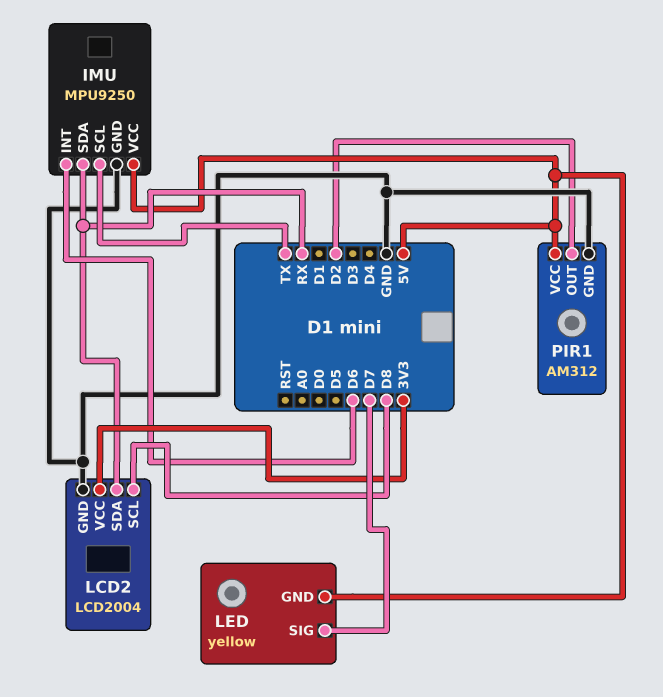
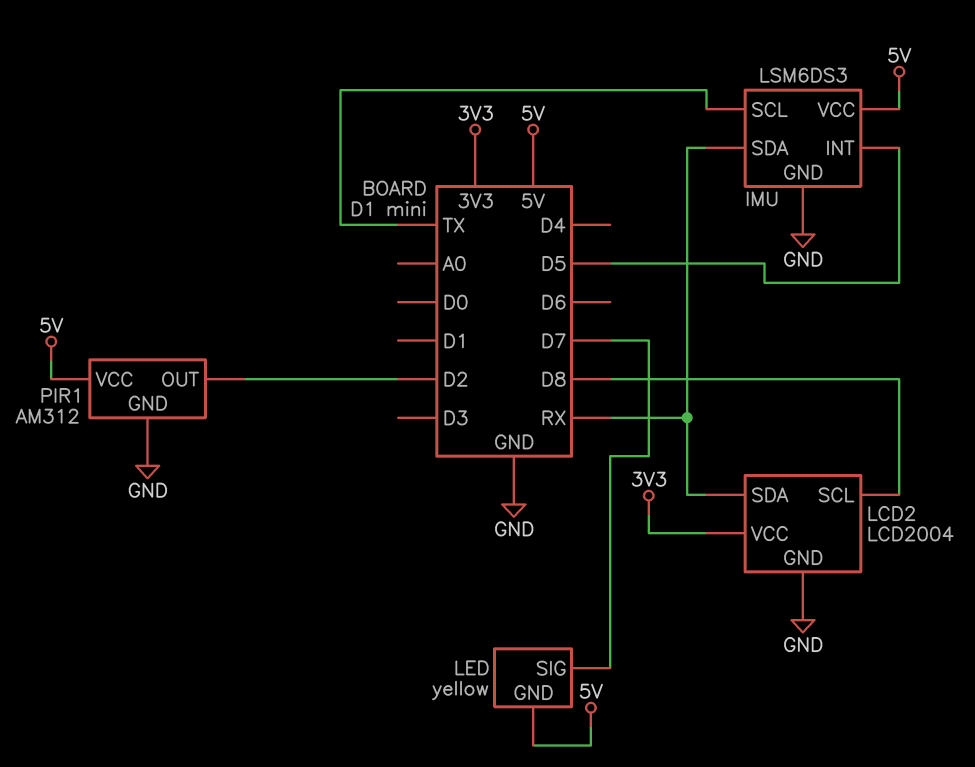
IMU: MPU9250 -> LSM6DS3
IMU pin INT: D6 -> D5

